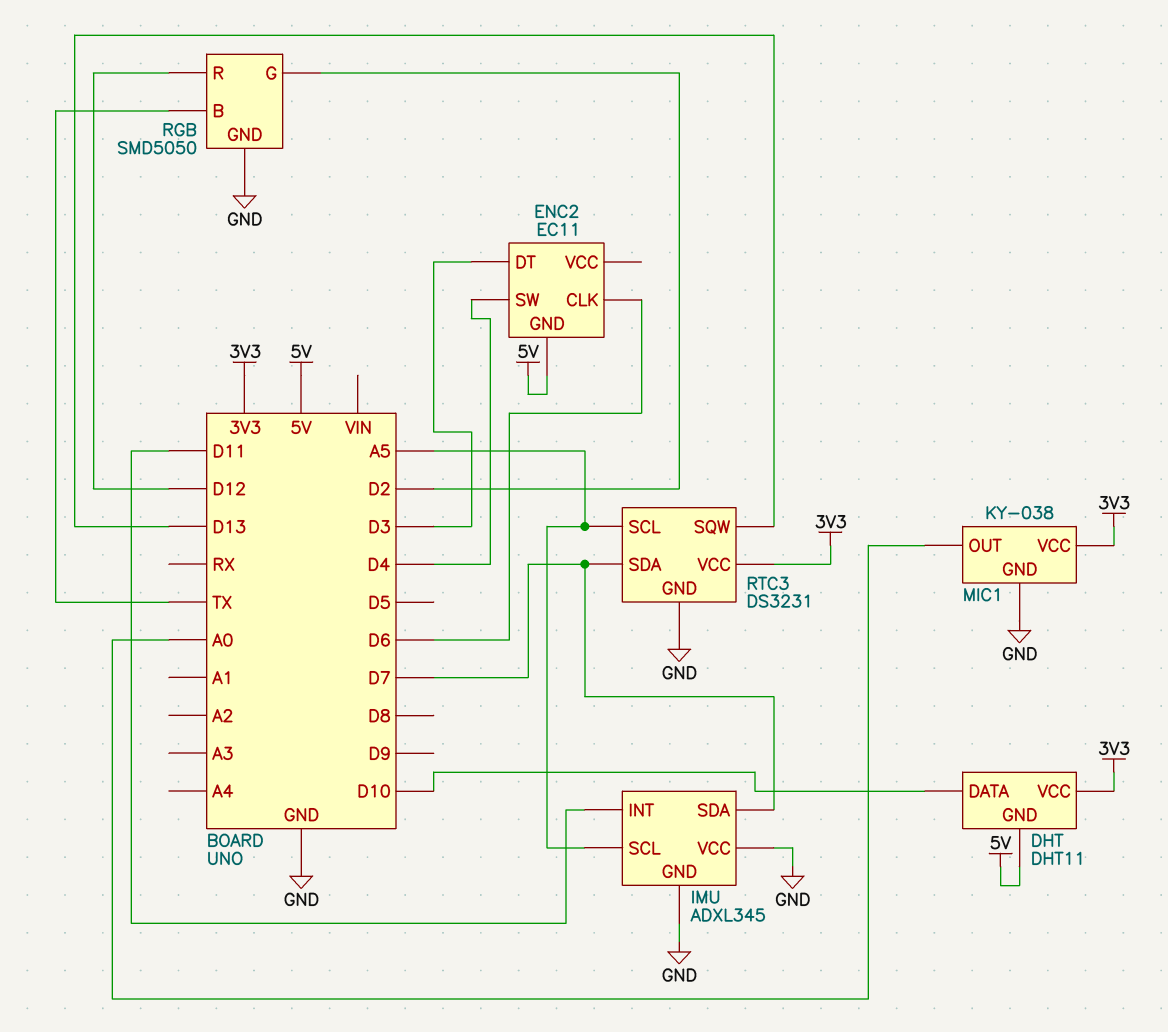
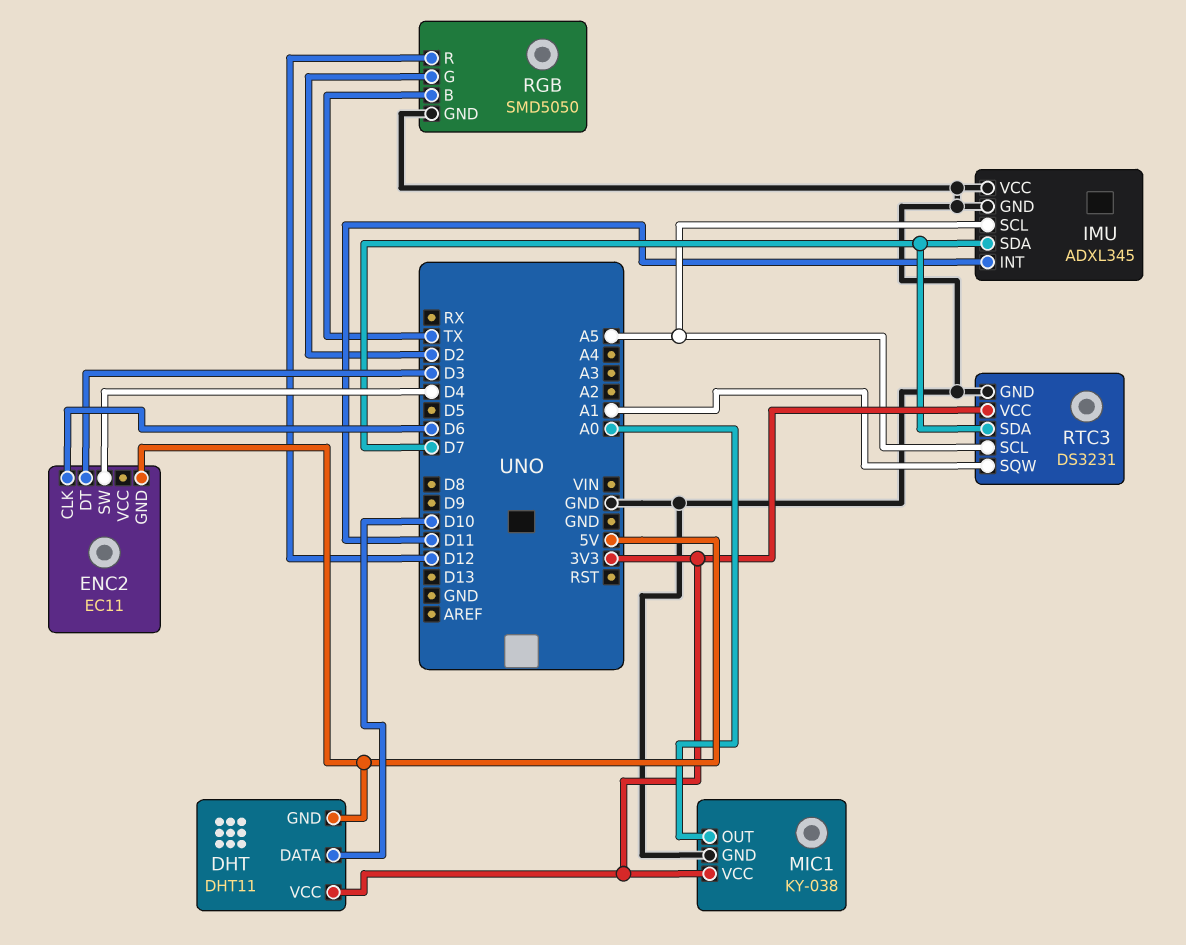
RTC3 pin SQW: D13 -> A1

